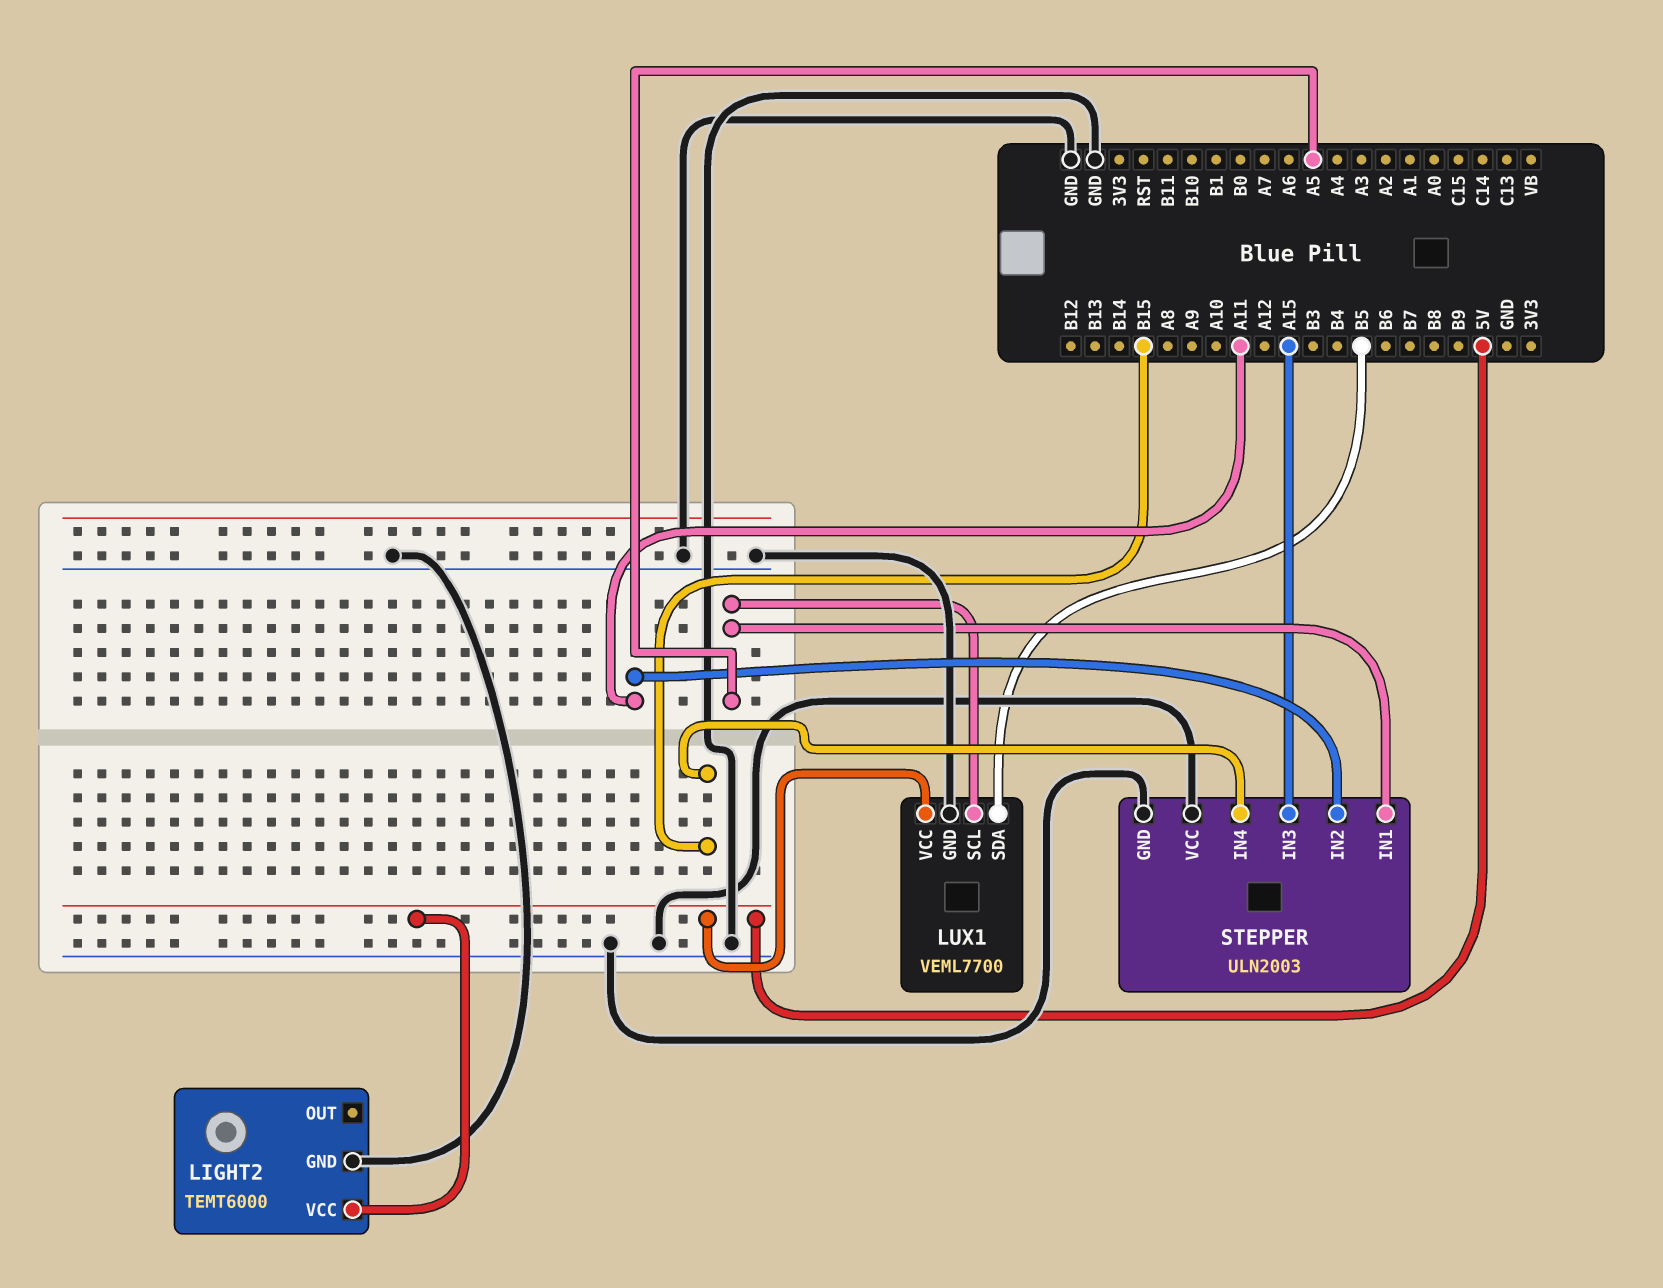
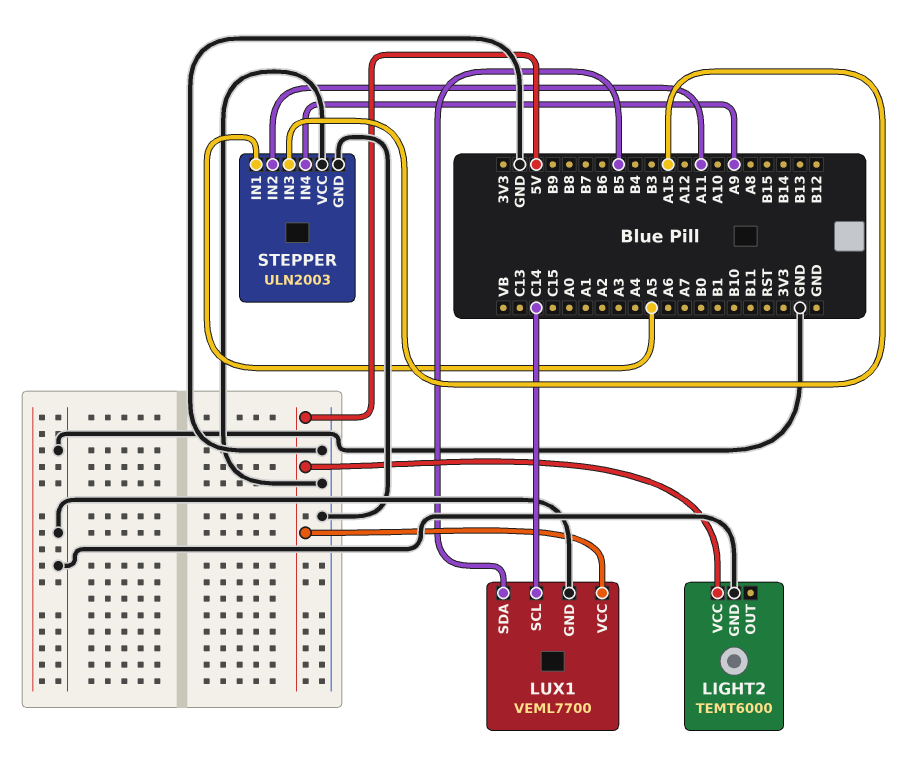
LUX1 pin SCL: A5 -> C14
STEPPER pin IN4: B15 -> A9

